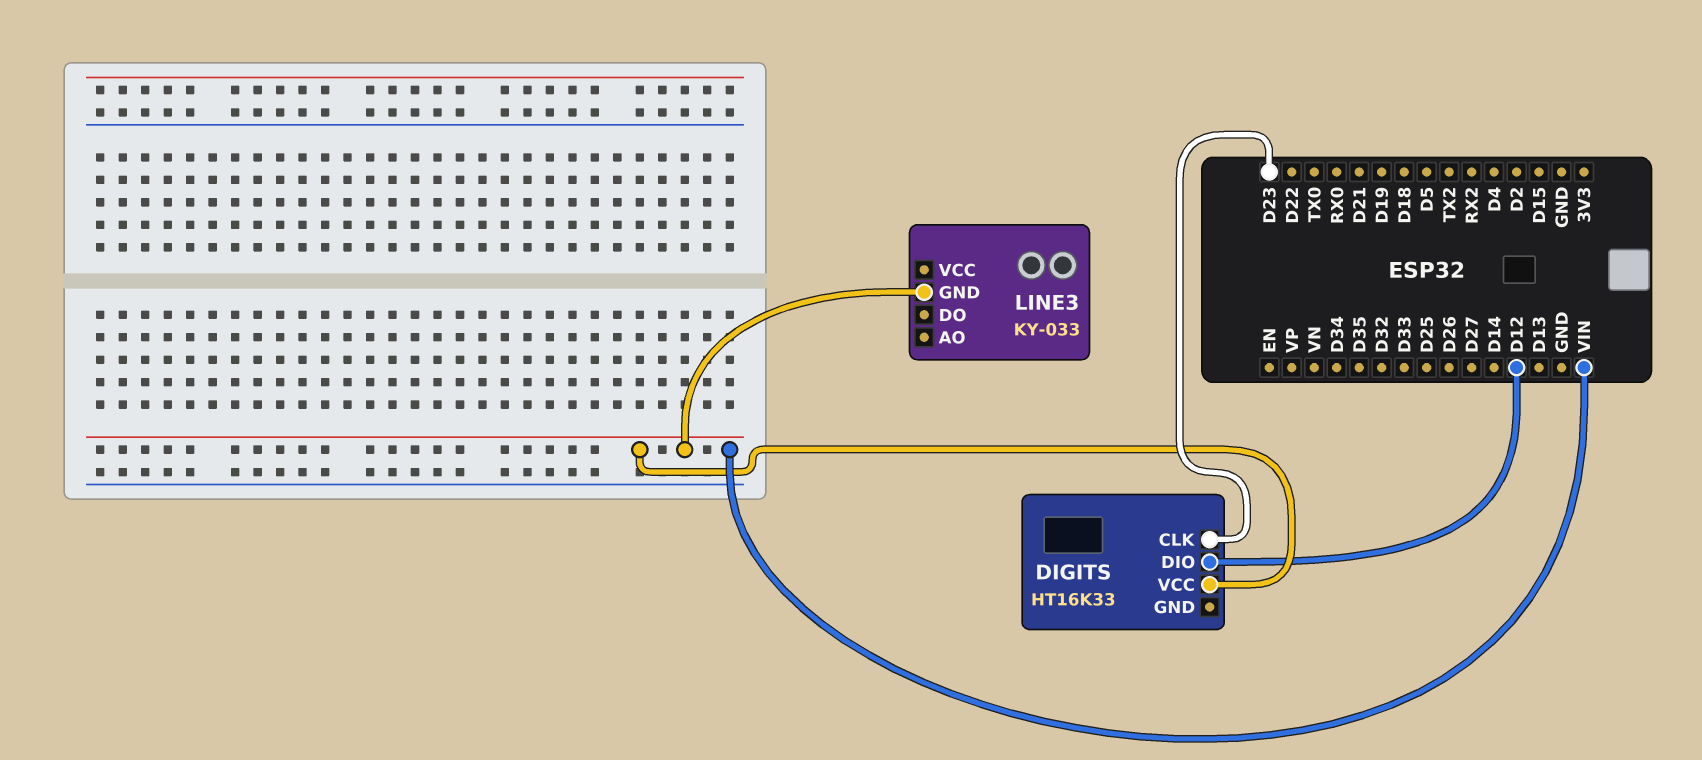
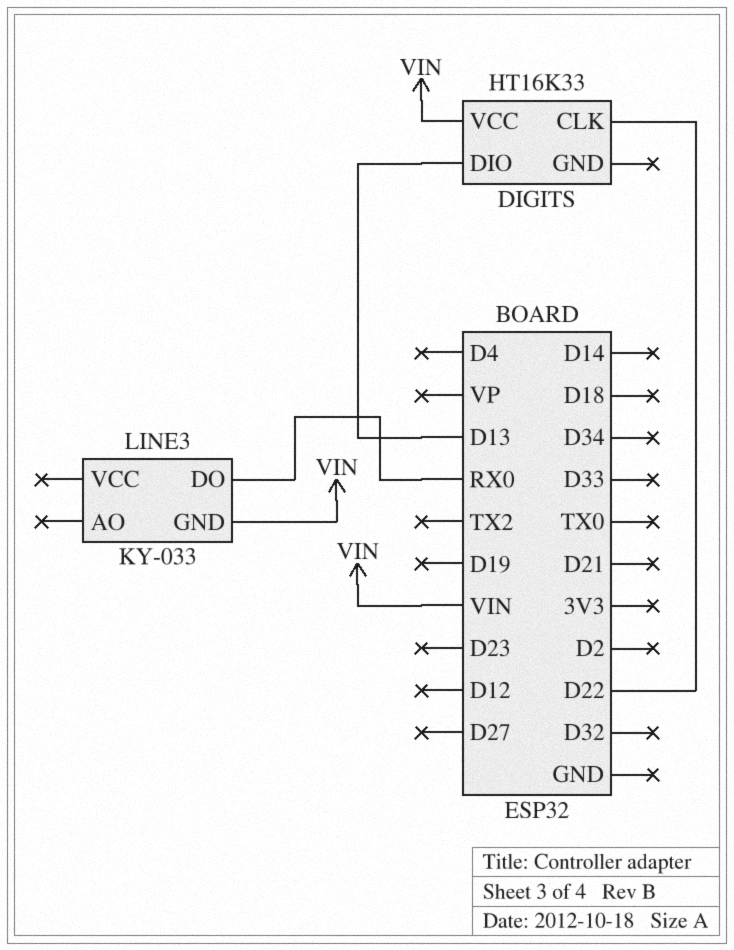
DIGITS pin CLK: D23 -> D22
DIGITS pin DIO: D12 -> D13
LINE3 pin DO: none -> RX0

